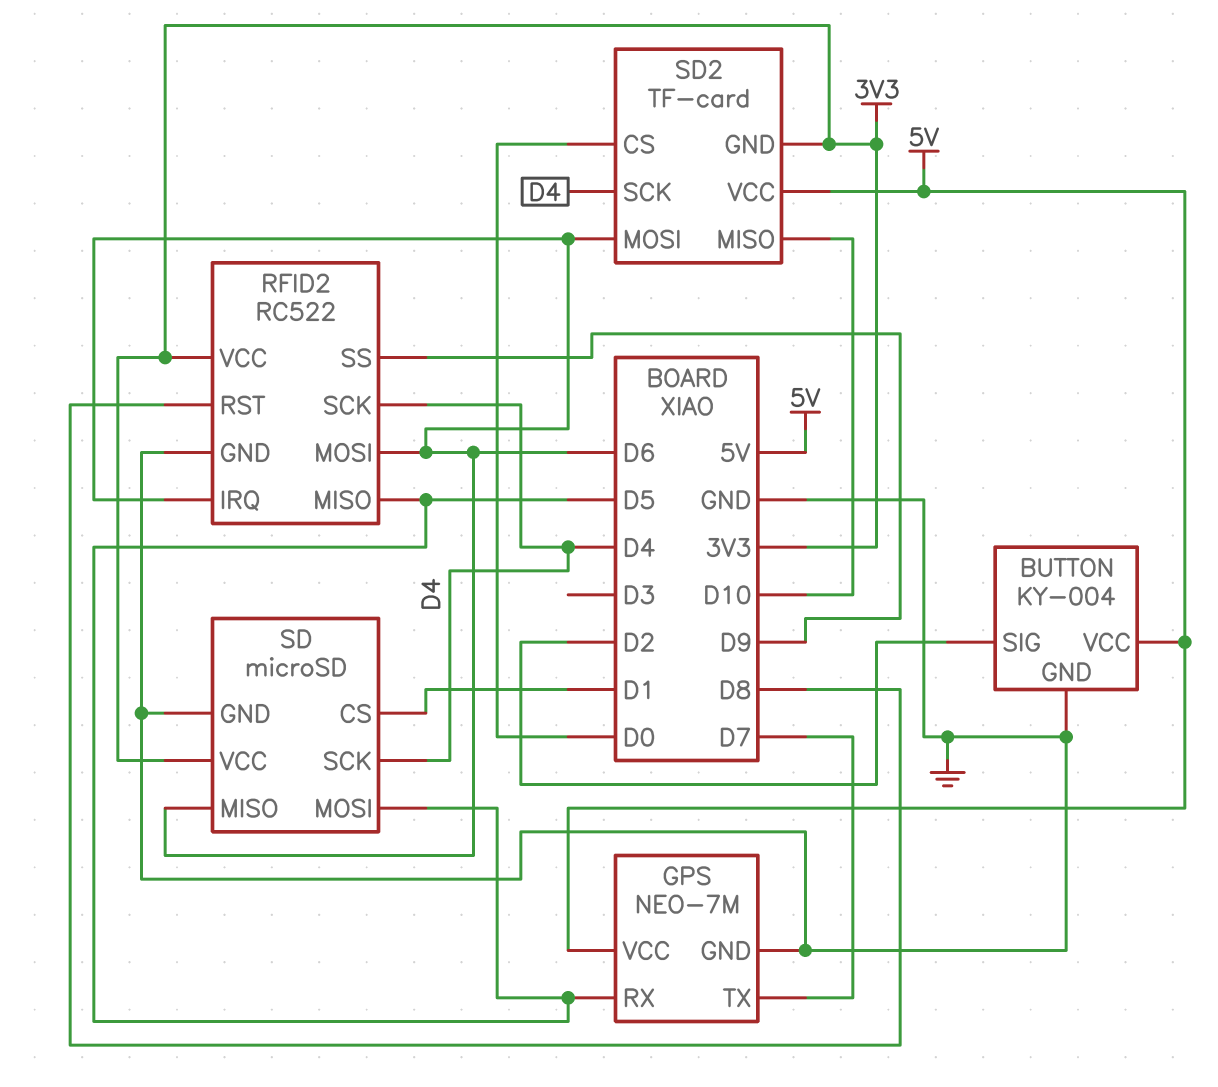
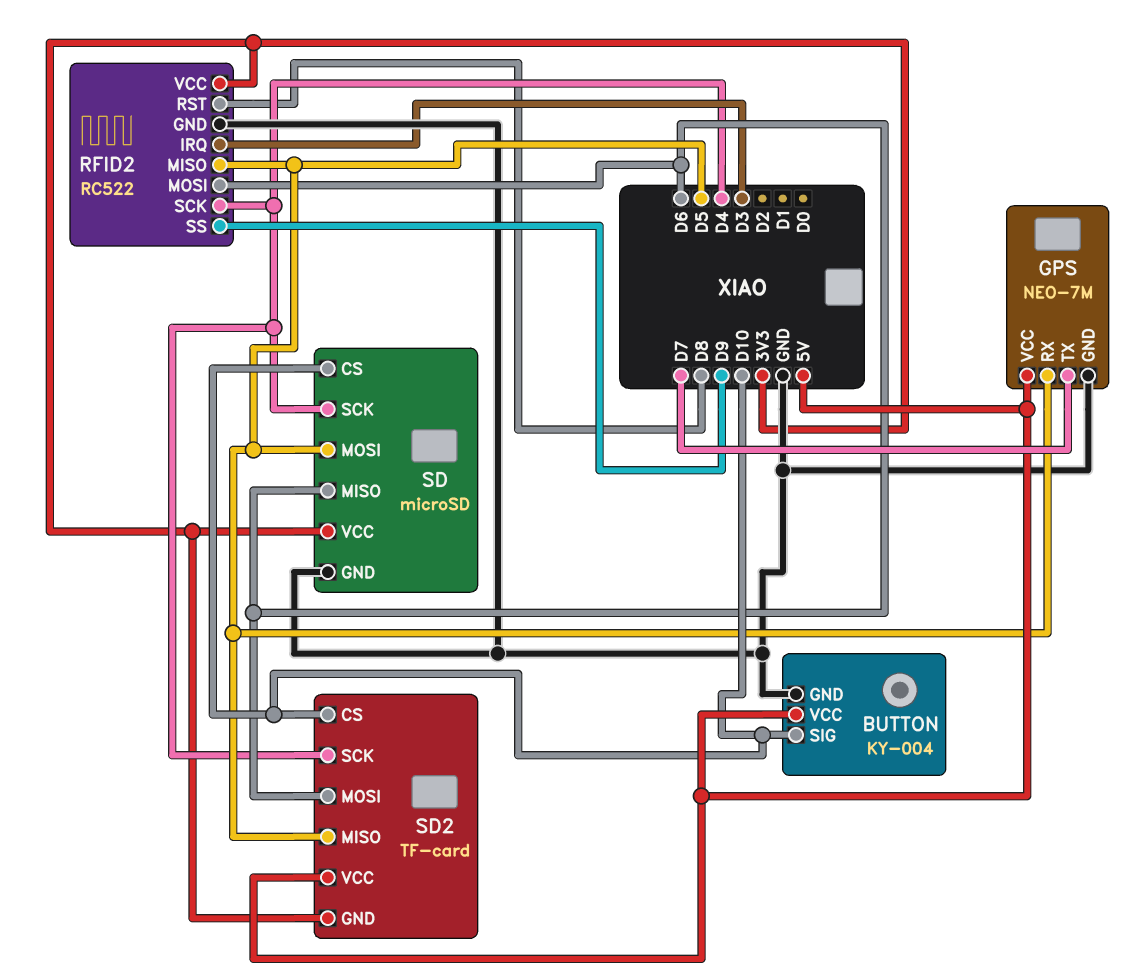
BUTTON pin SIG: D2 -> D10
RFID2 pin IRQ: D6 -> D3
SD pin CS: D1 -> D10
SD2 pin CS: D0 -> D10
SD2 pin MISO: D10 -> D5

